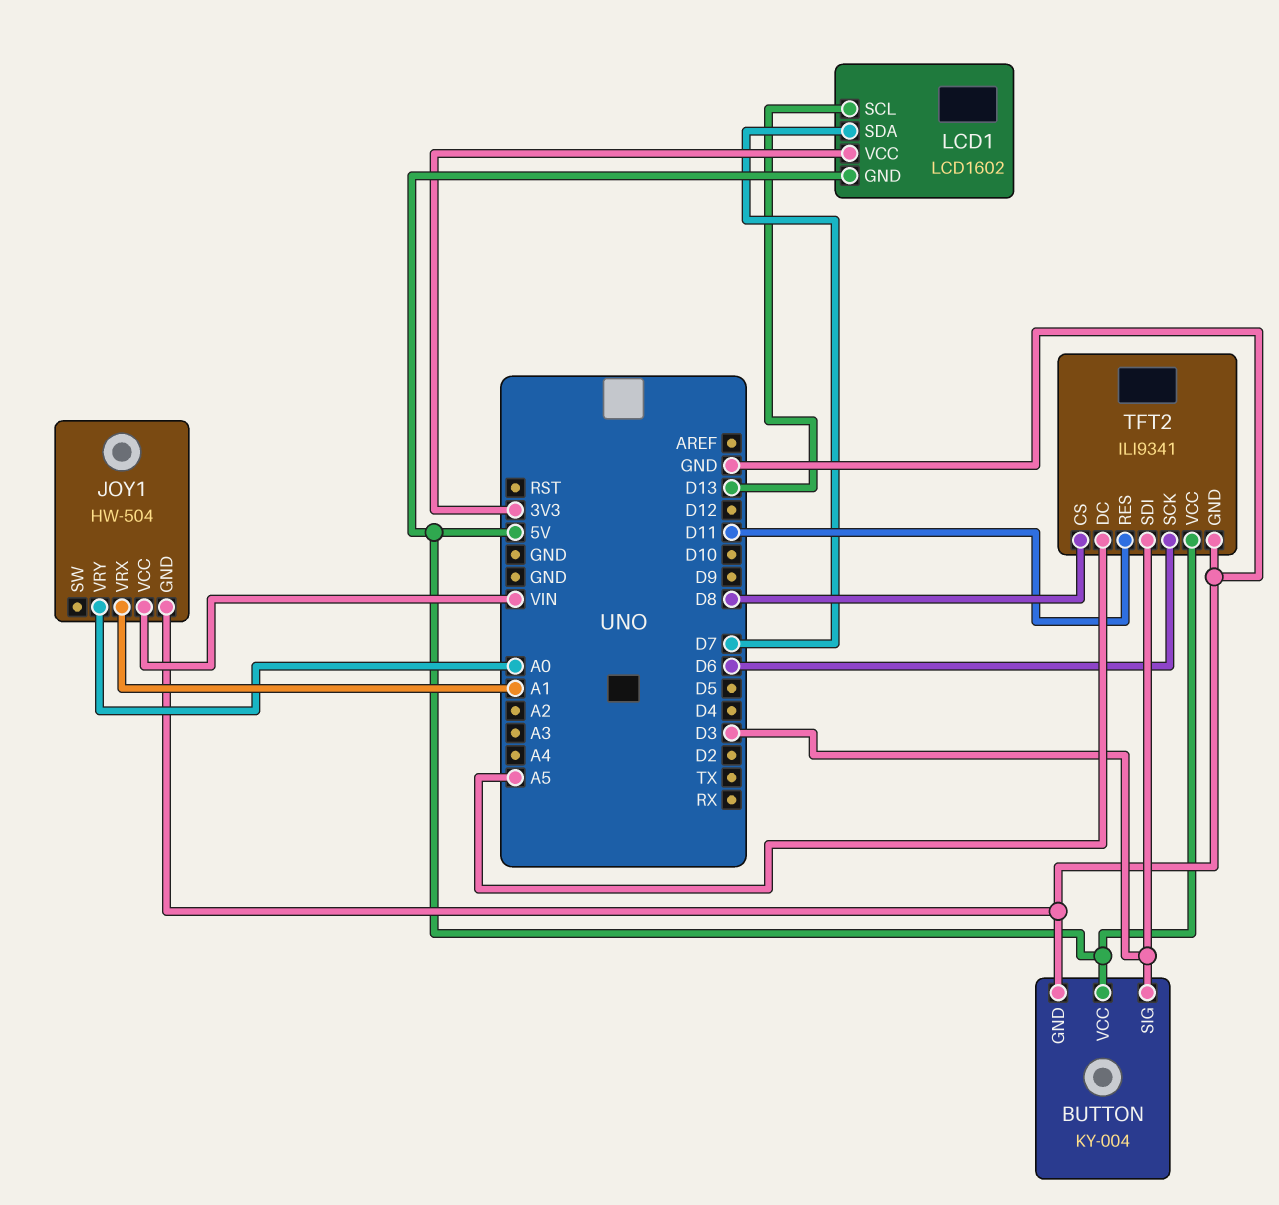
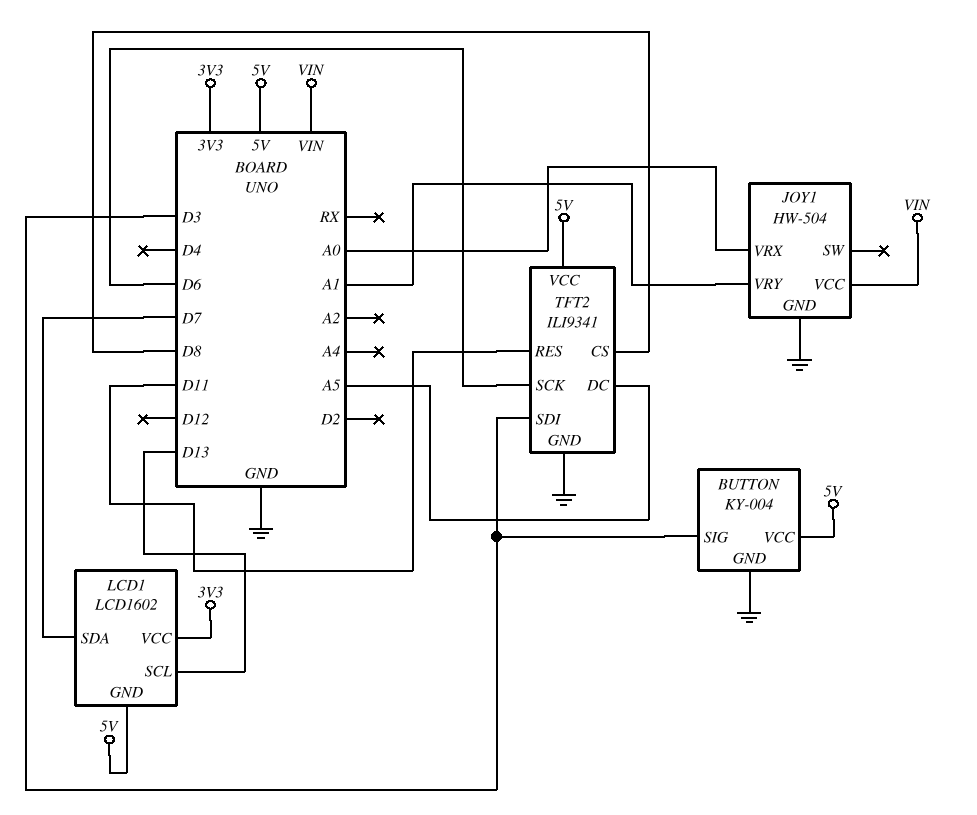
JOY1 pin VRX: A1 -> A0
JOY1 pin VRY: A0 -> A1

